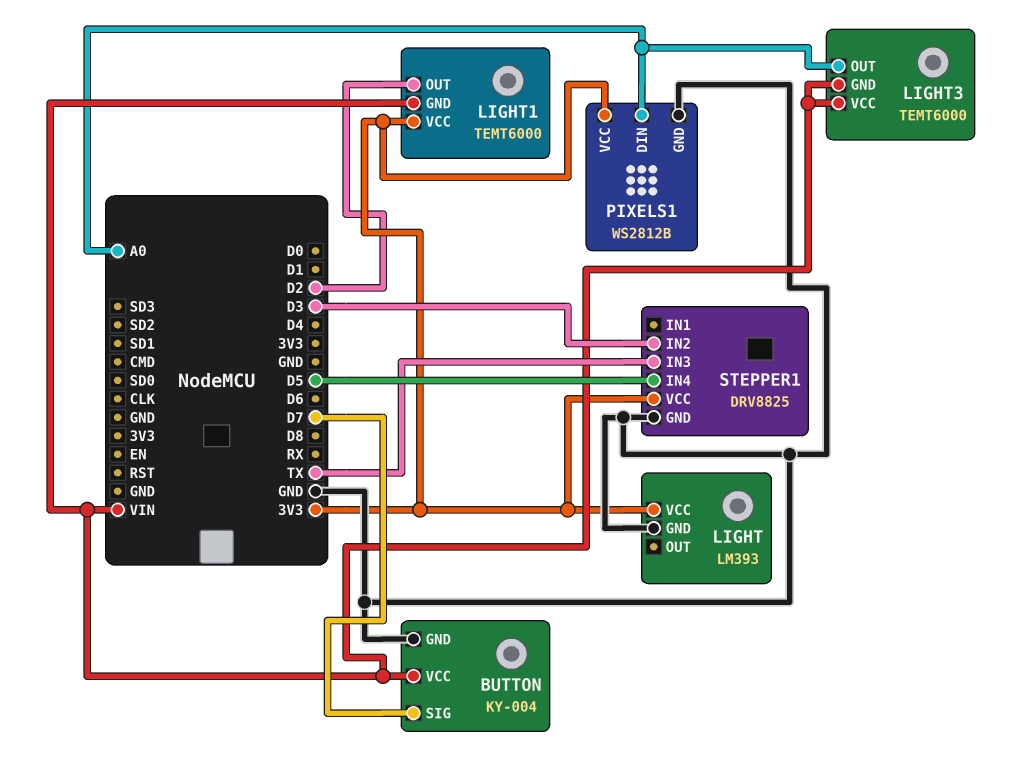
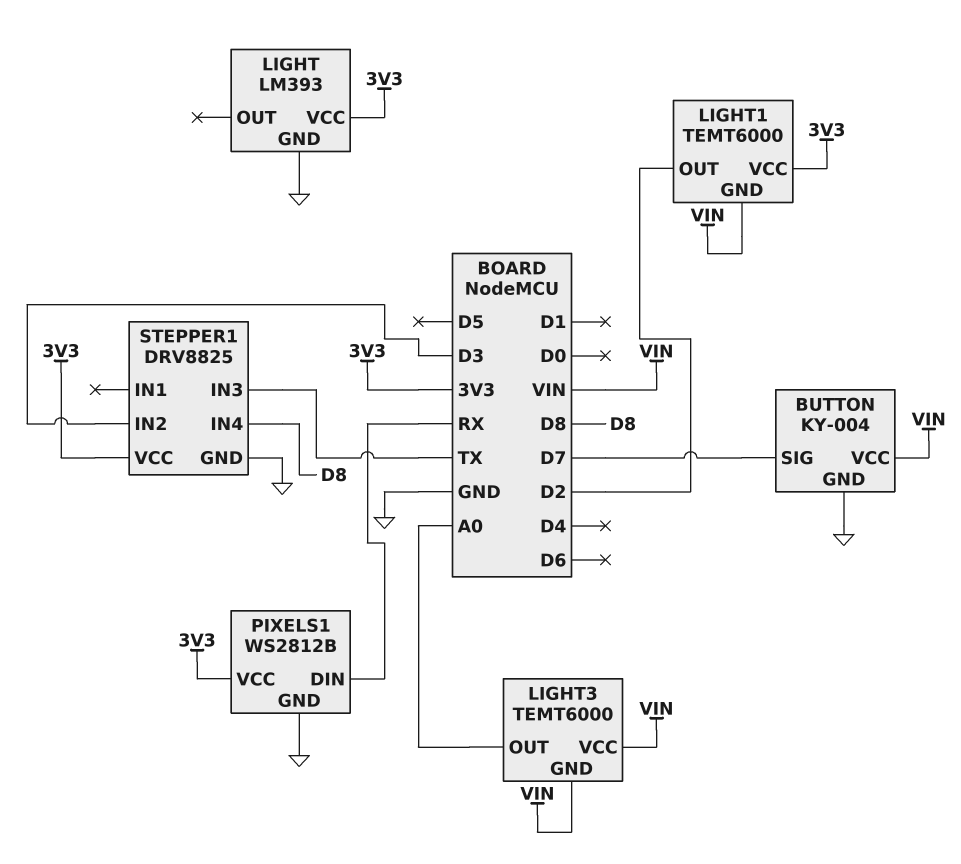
PIXELS1 pin DIN: A0 -> RX
STEPPER1 pin IN4: D5 -> D8

